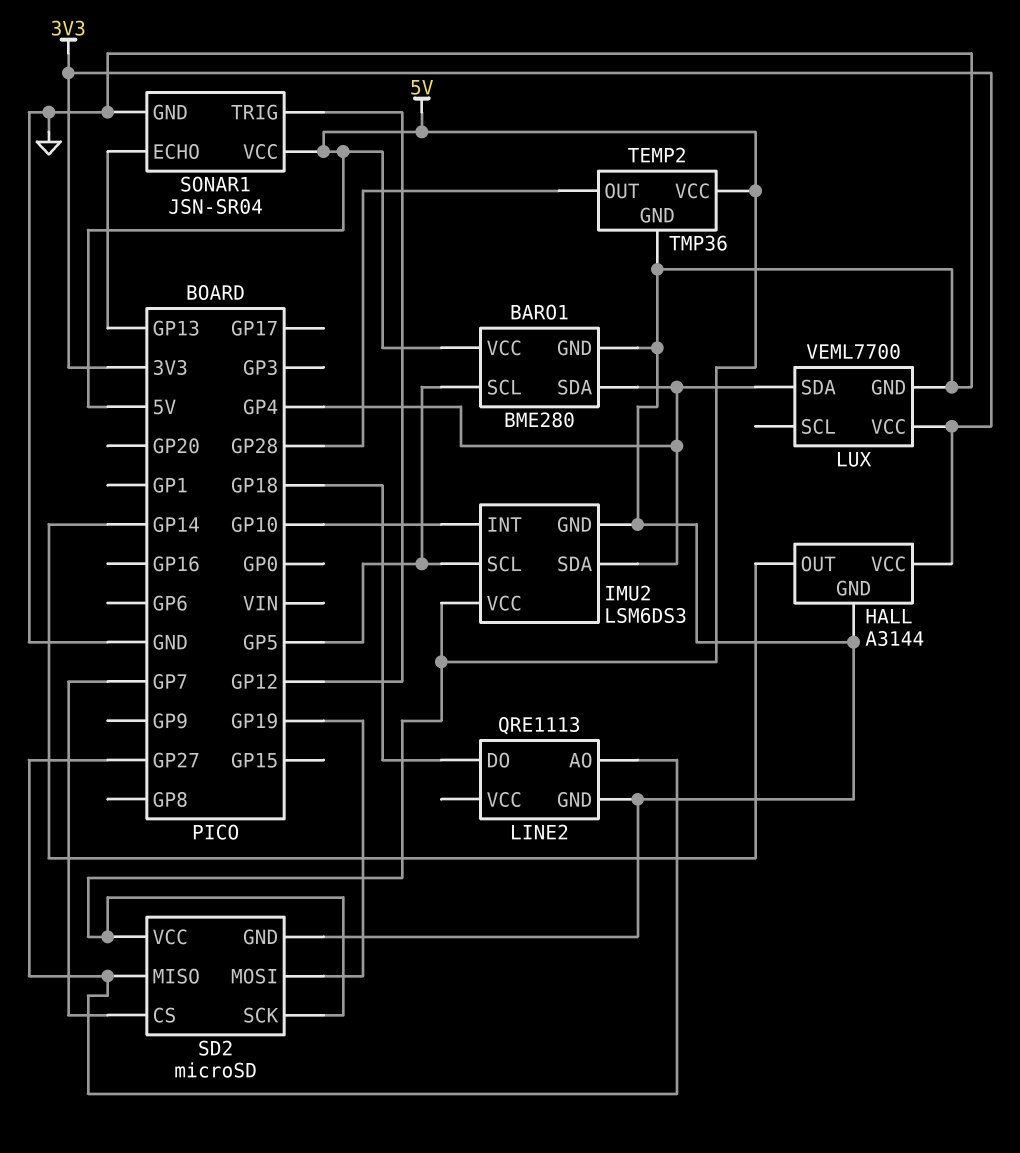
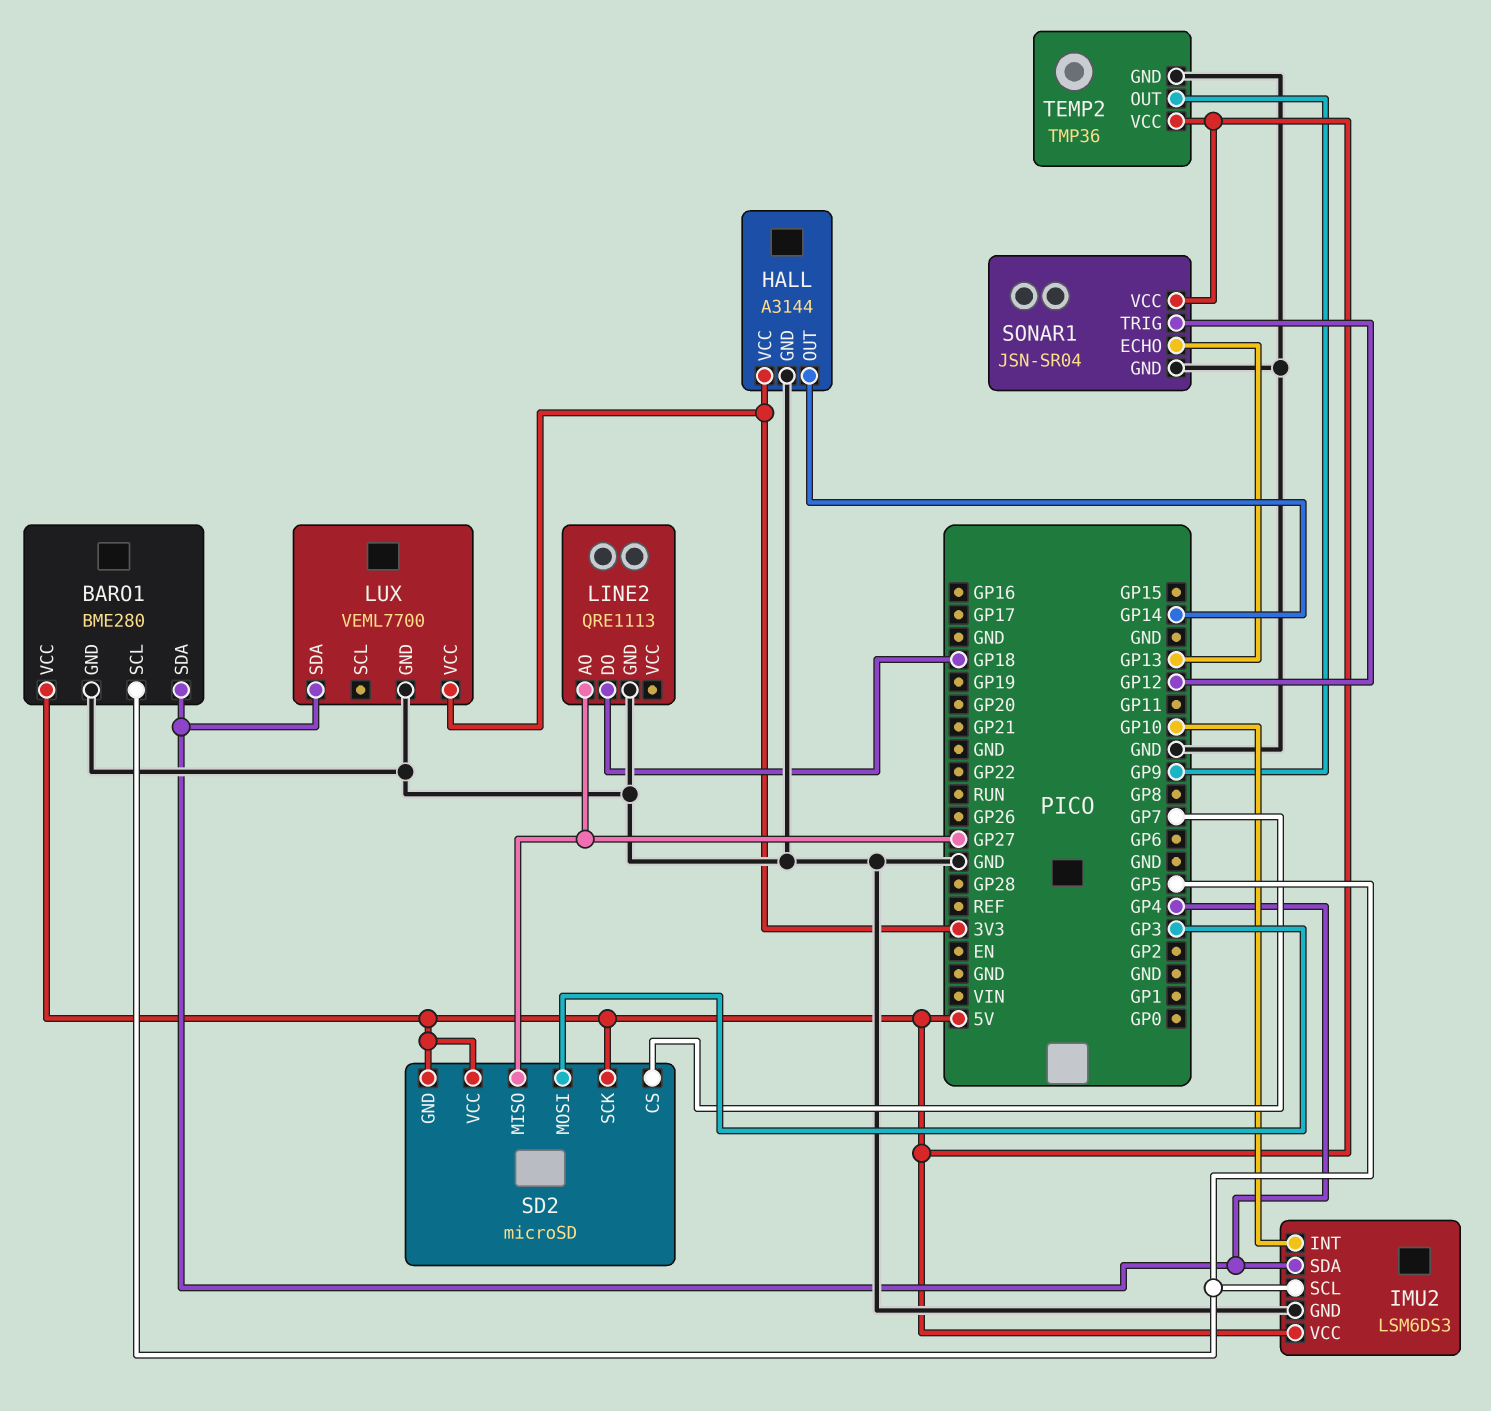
SD2 pin GND: GND -> 5V
SD2 pin MOSI: GP19 -> GP3
TEMP2 pin OUT: GP28 -> GP9

